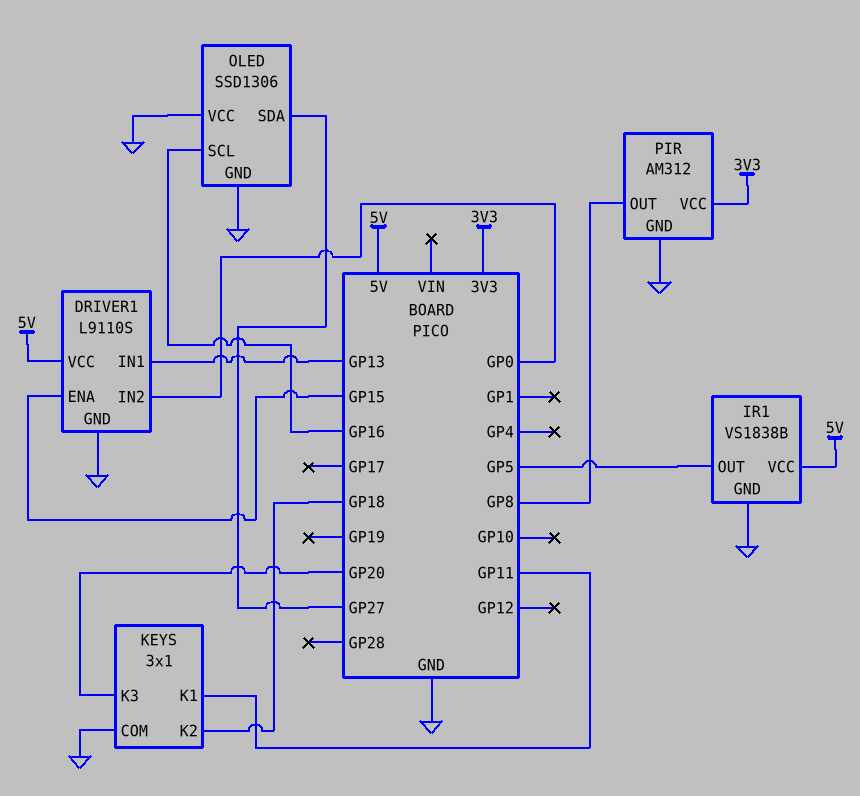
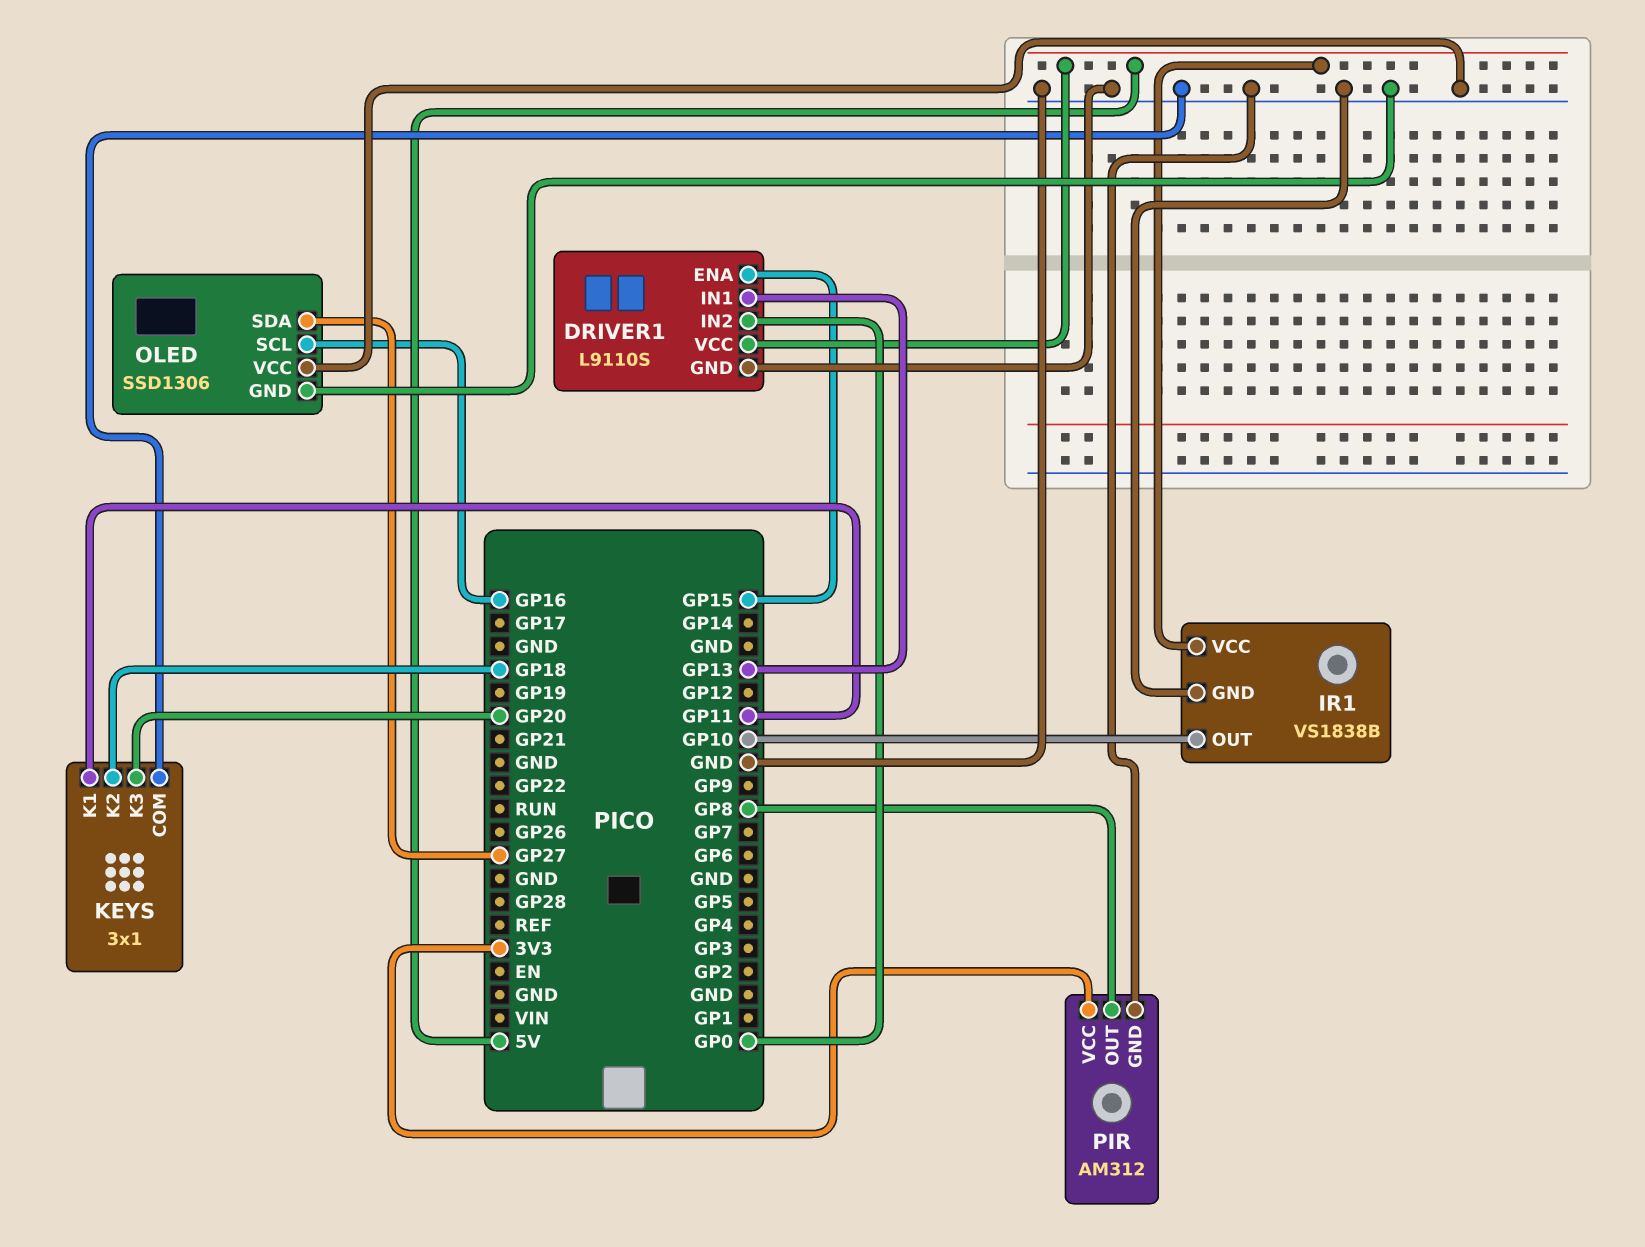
IR1 pin OUT: GP5 -> GP10

